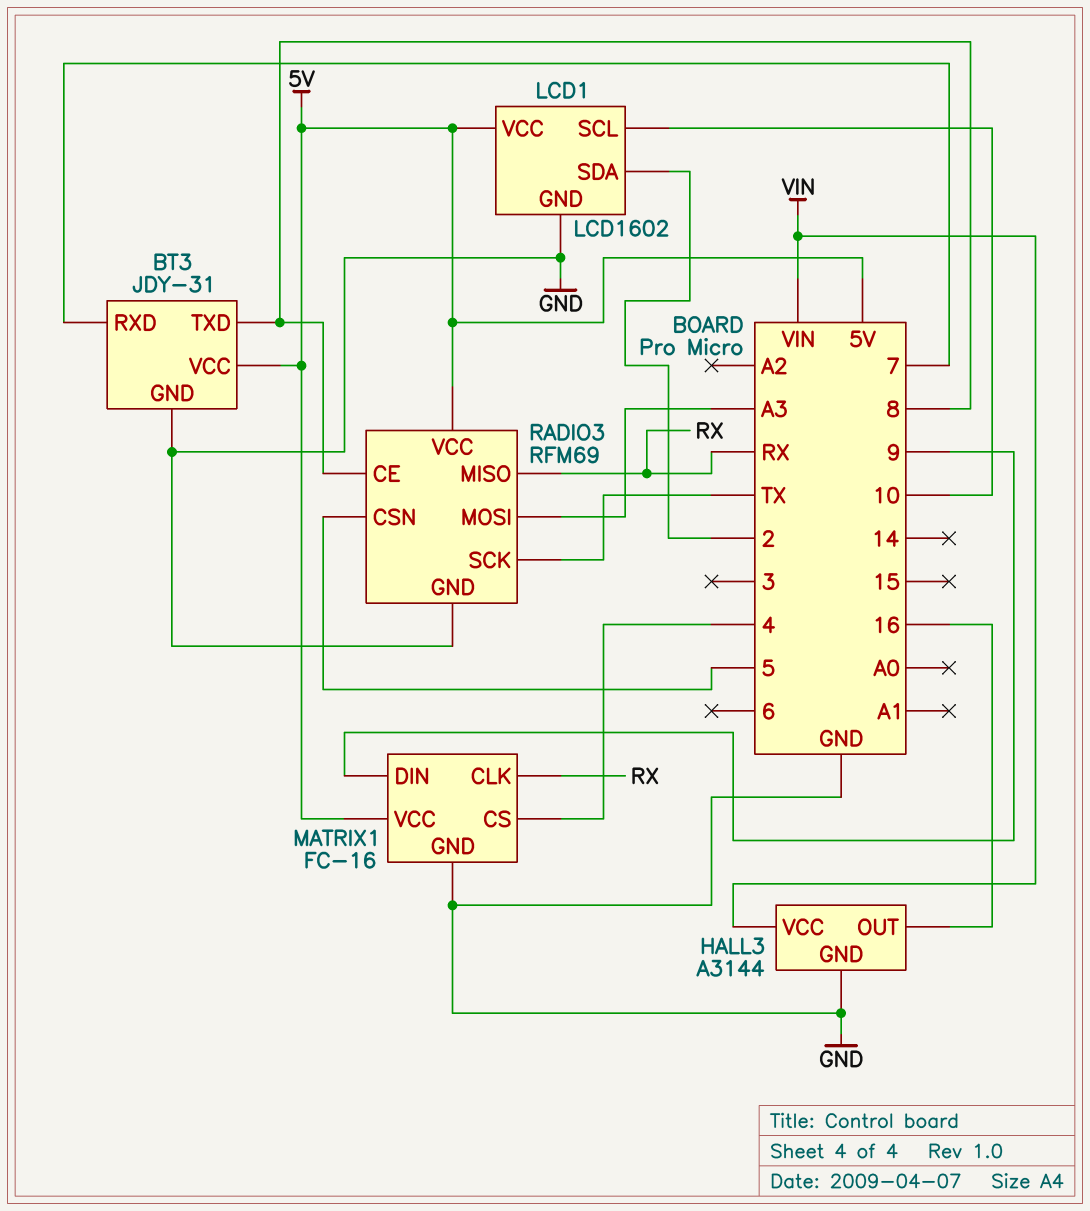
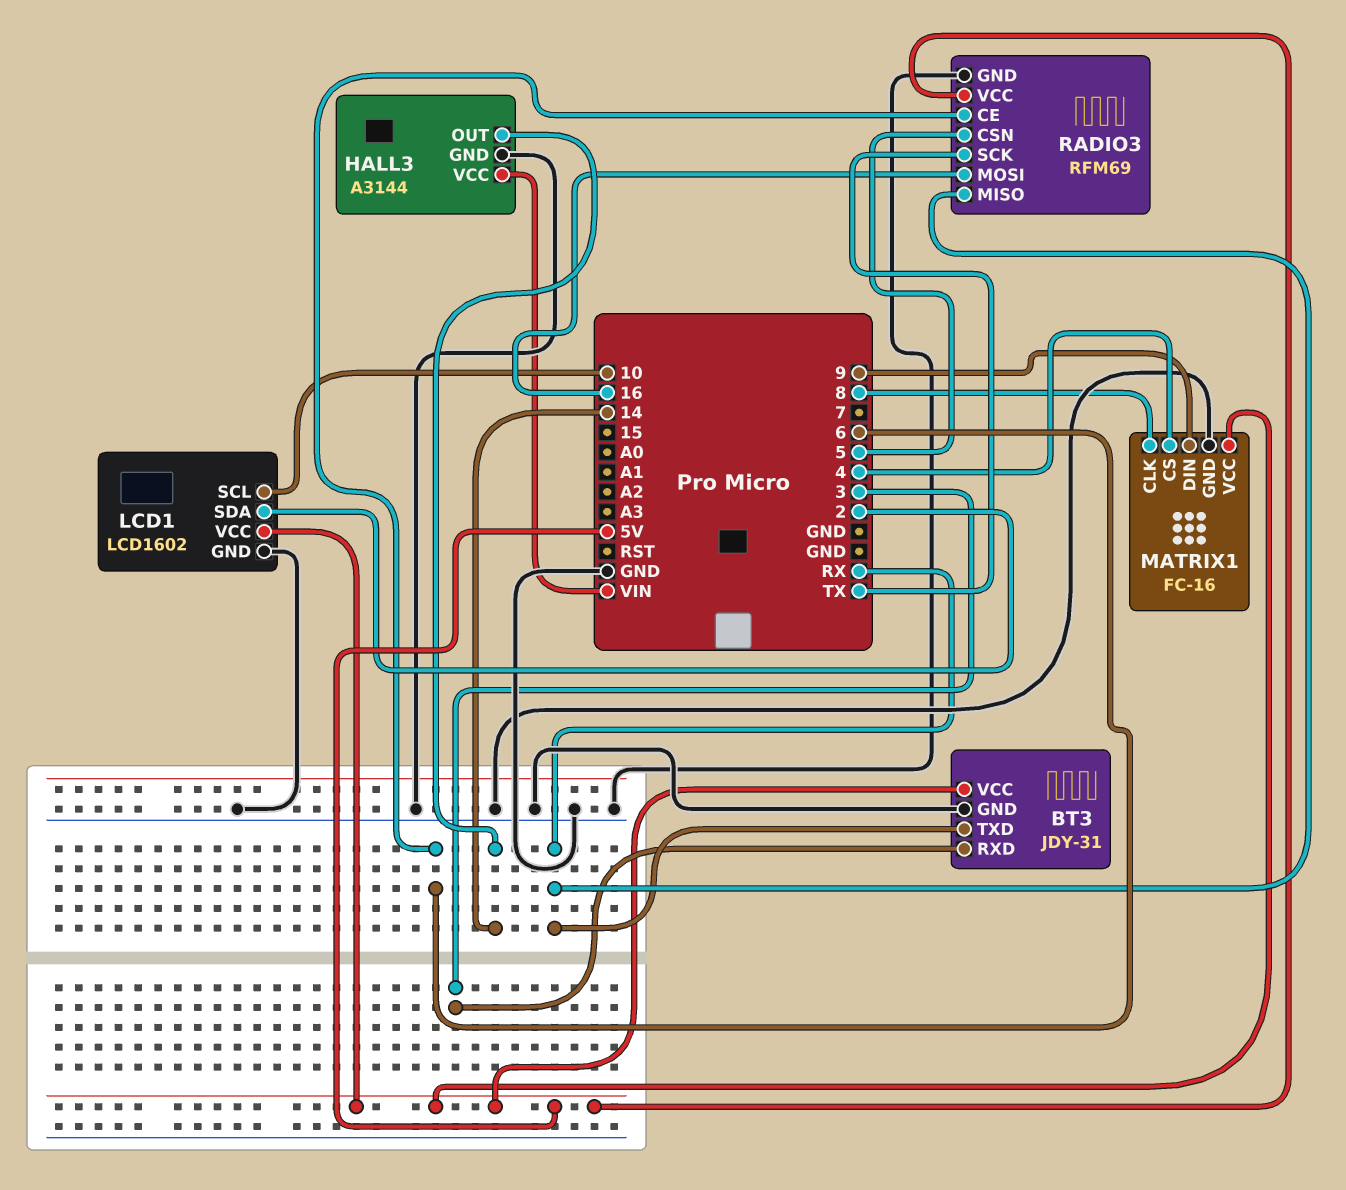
BT3 pin RXD: 7 -> 3
BT3 pin TXD: 8 -> RX
HALL3 pin OUT: 16 -> 14
MATRIX1 pin CLK: RX -> 8
RADIO3 pin CE: 8 -> 6
RADIO3 pin MOSI: A3 -> 16

